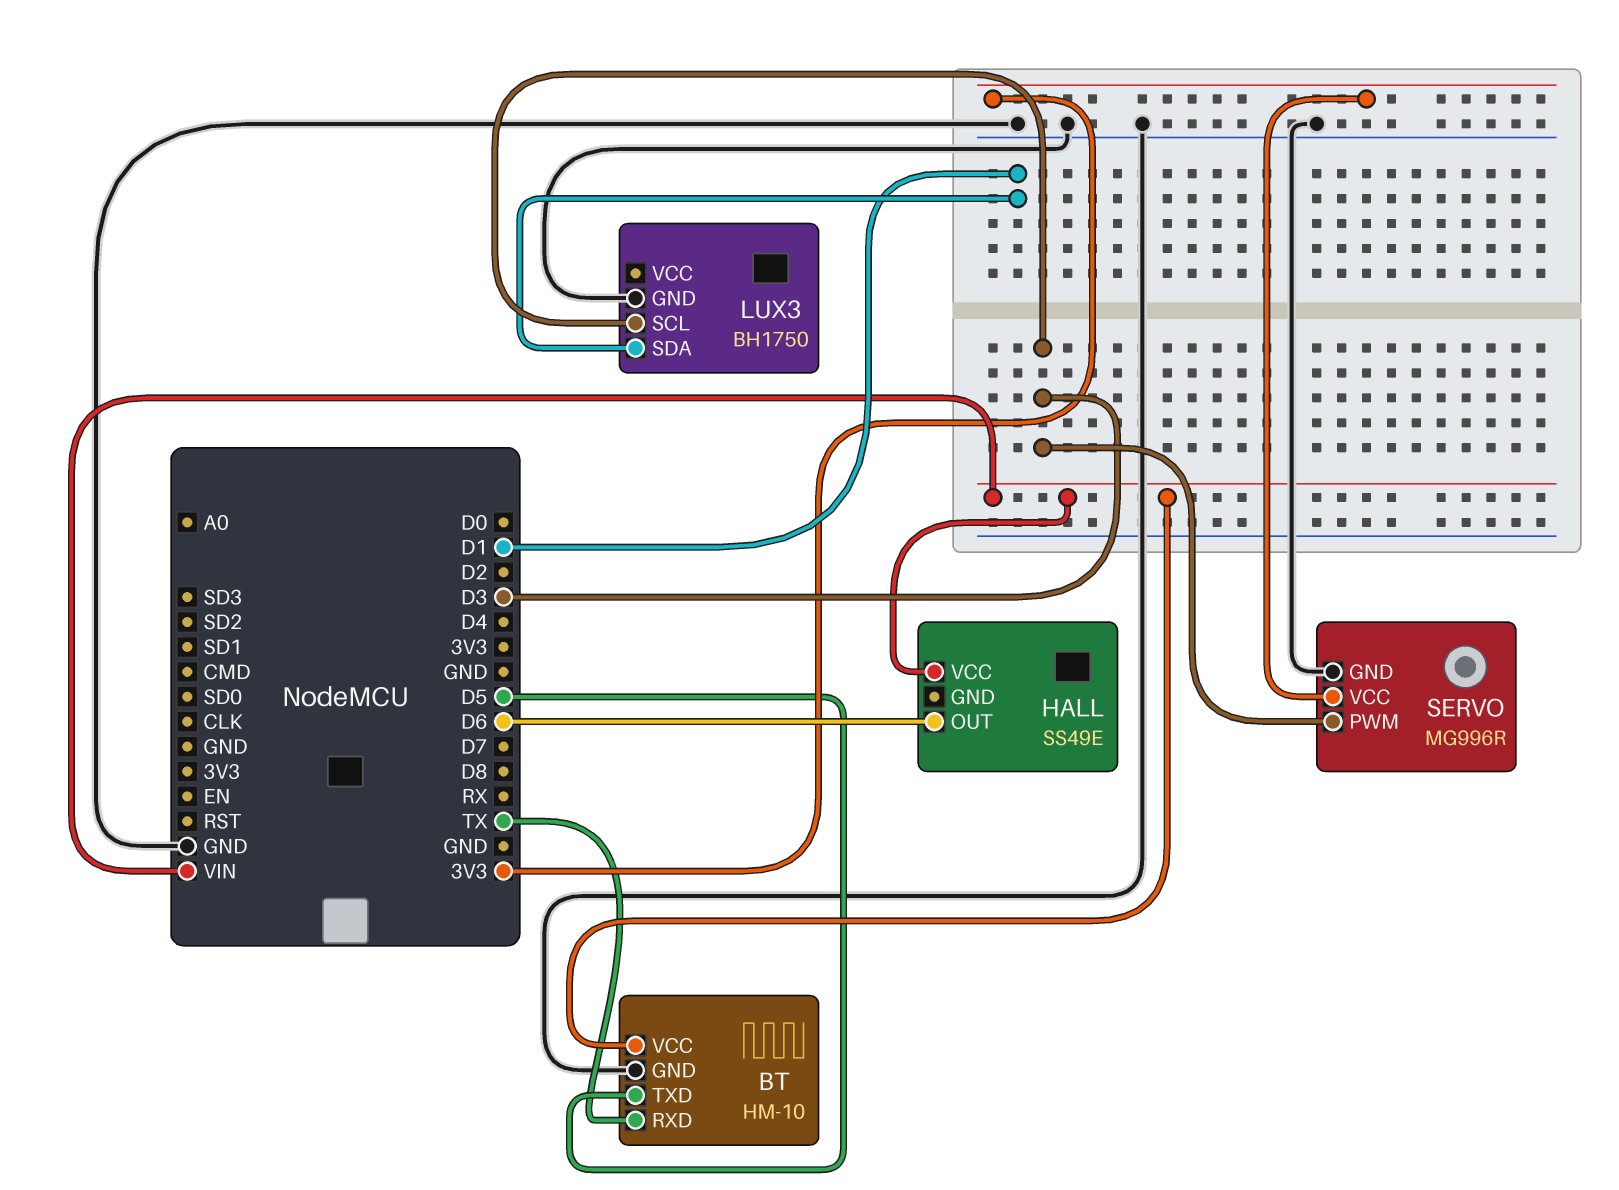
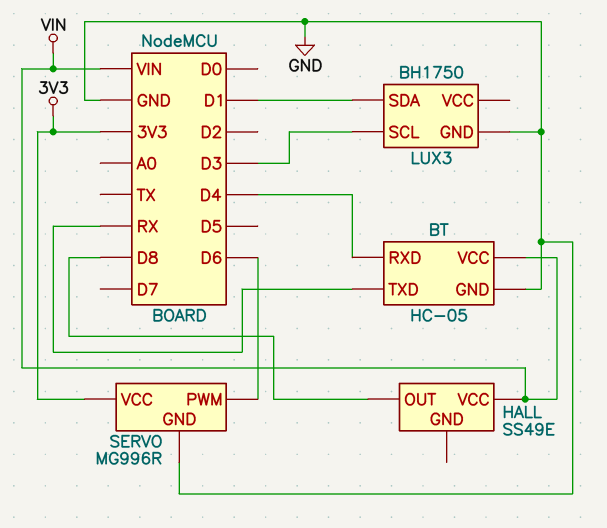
BT: HM-10 -> HC-05
BT pin RXD: TX -> D4
BT pin TXD: D5 -> RX
HALL pin OUT: D6 -> D8
SERVO pin PWM: D3 -> D6

